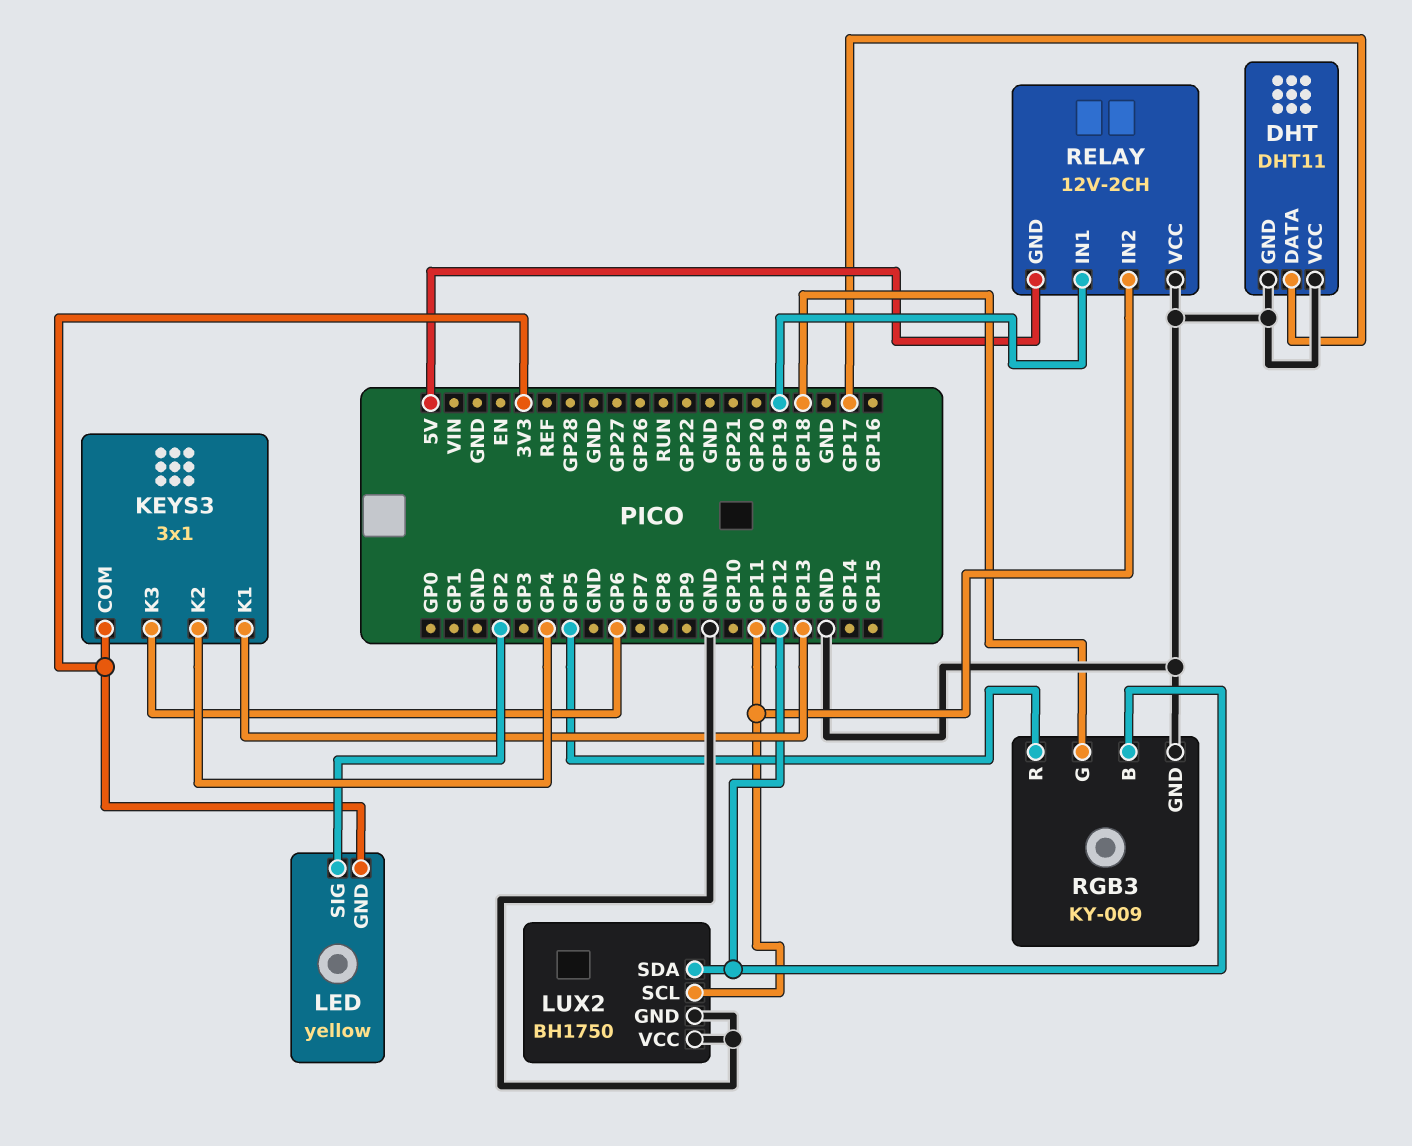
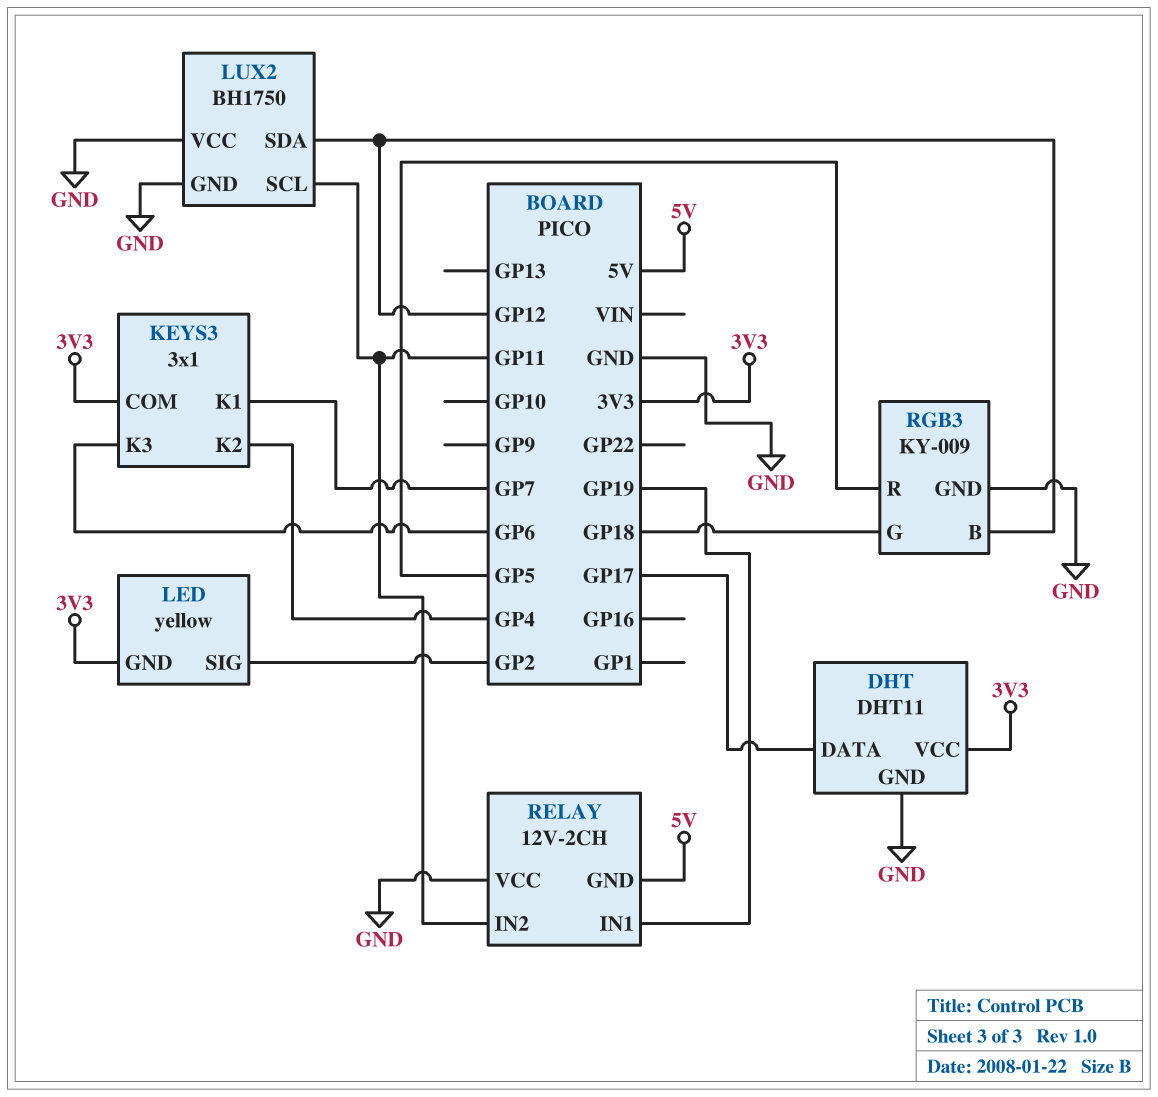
DHT pin VCC: GND -> 3V3
KEYS3 pin K1: GP13 -> GP7

